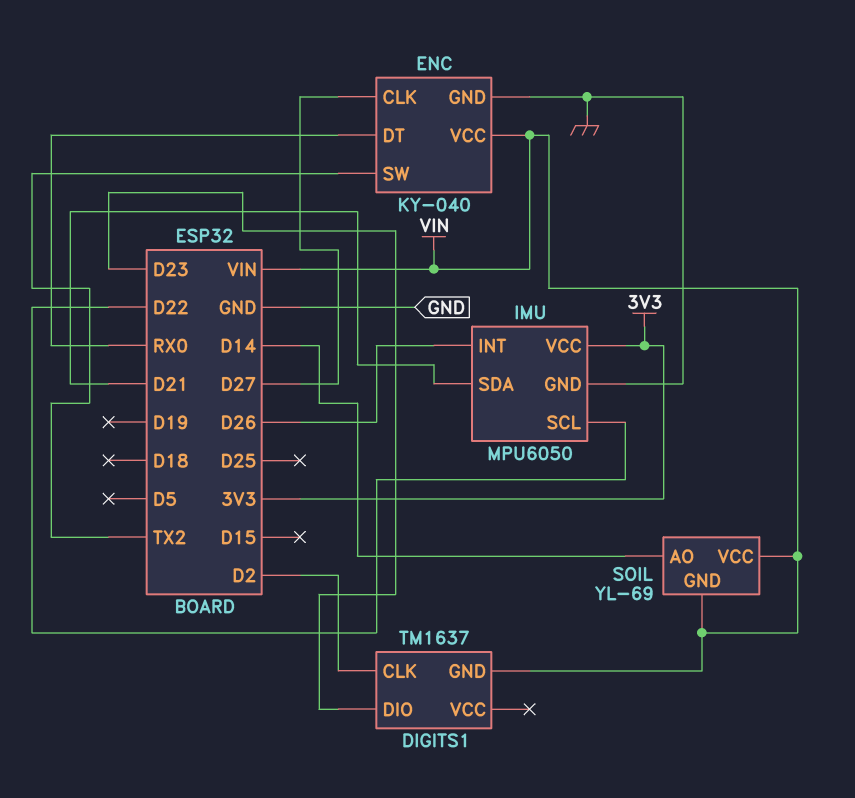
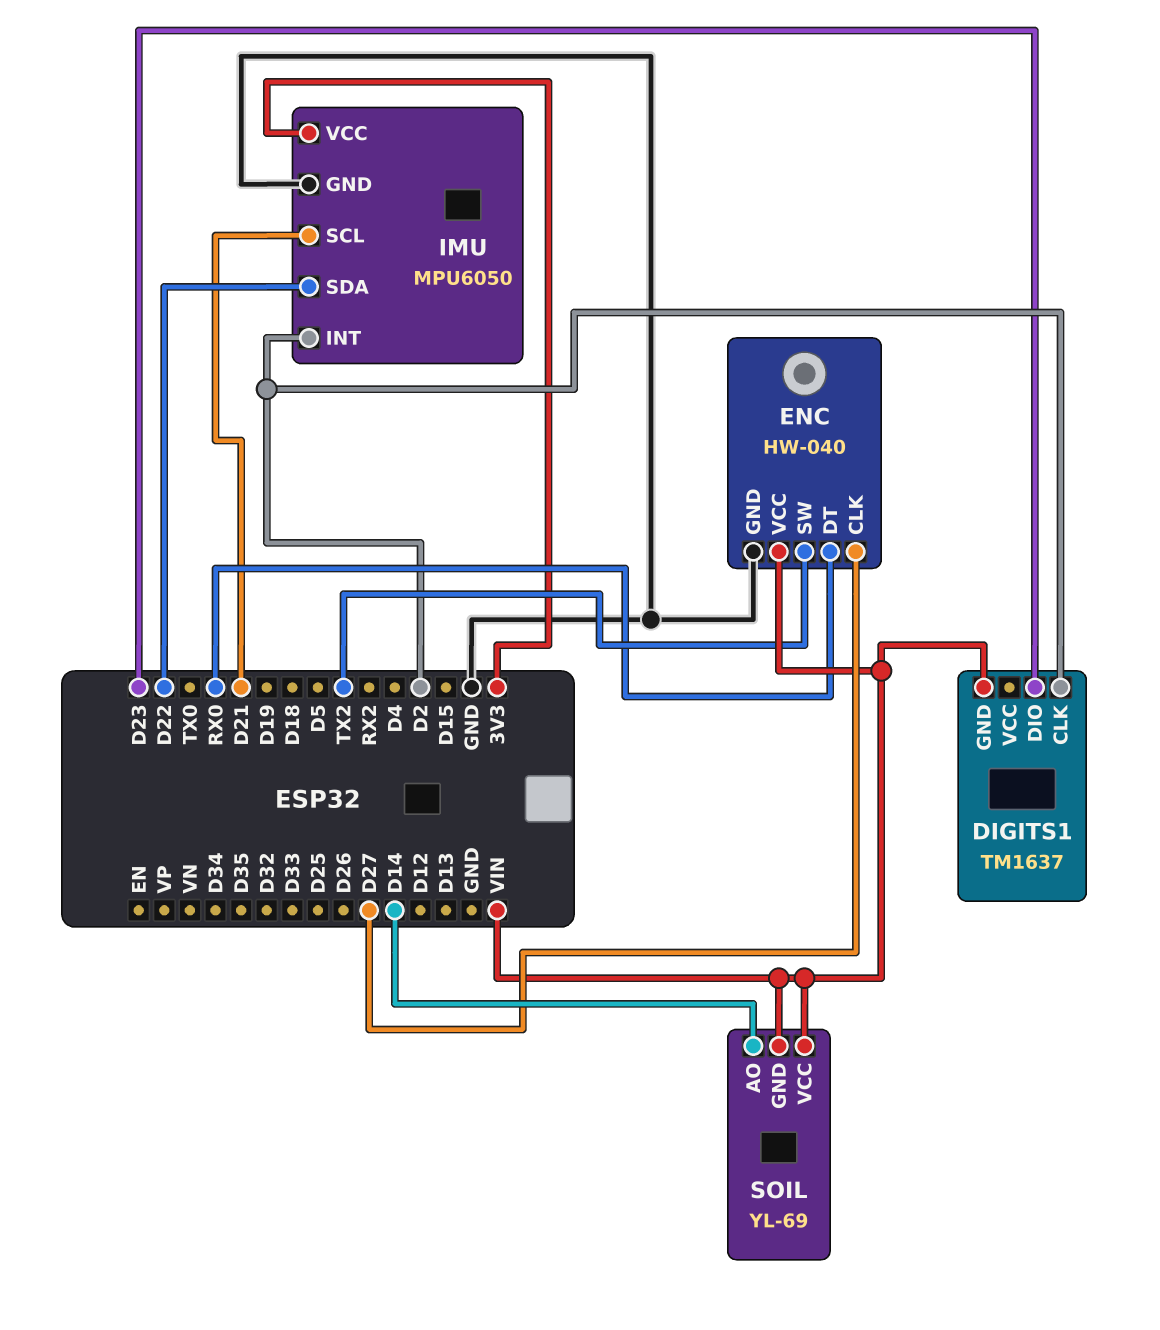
ENC: KY-040 -> HW-040
IMU pin INT: D26 -> D2
IMU pin SCL: D22 -> D21
IMU pin SDA: D21 -> D22

